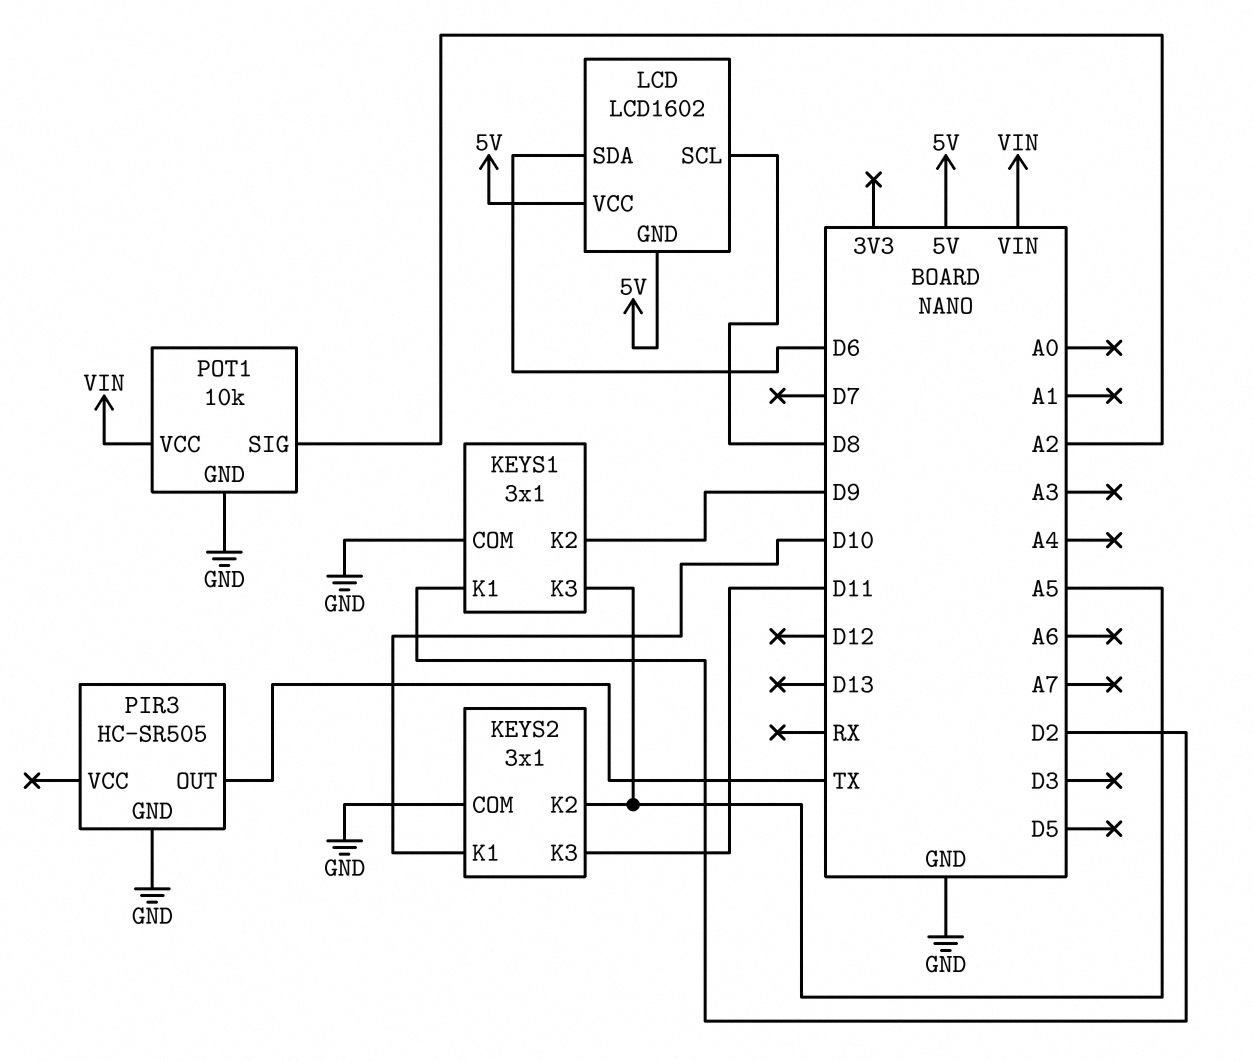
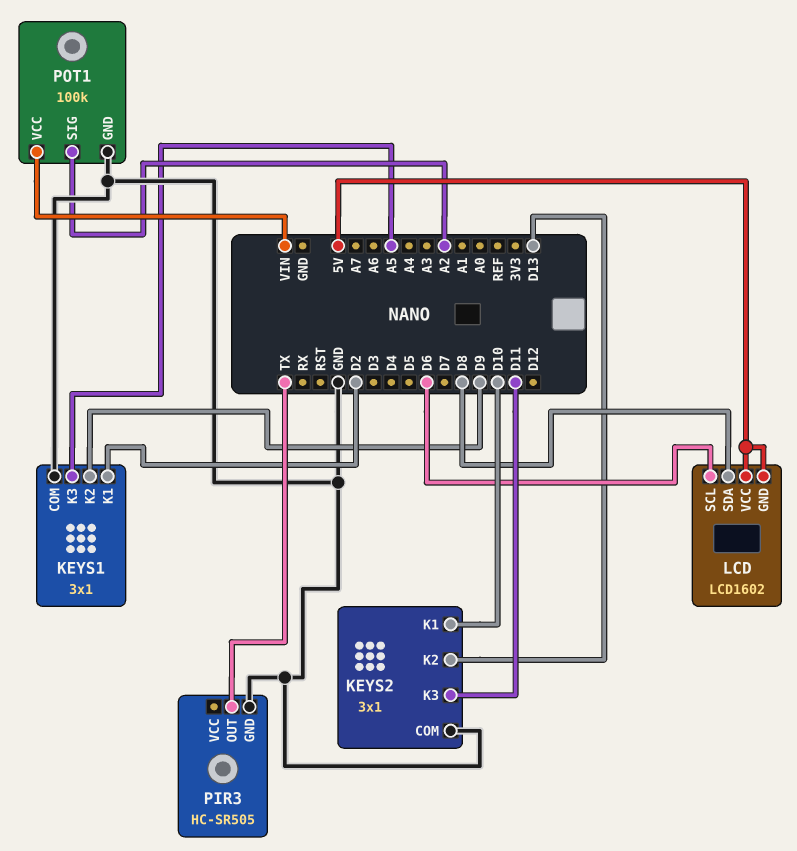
KEYS2 pin K2: A5 -> D13
LCD pin SCL: D8 -> D6
LCD pin SDA: D6 -> D8
POT1: 10k -> 100k

